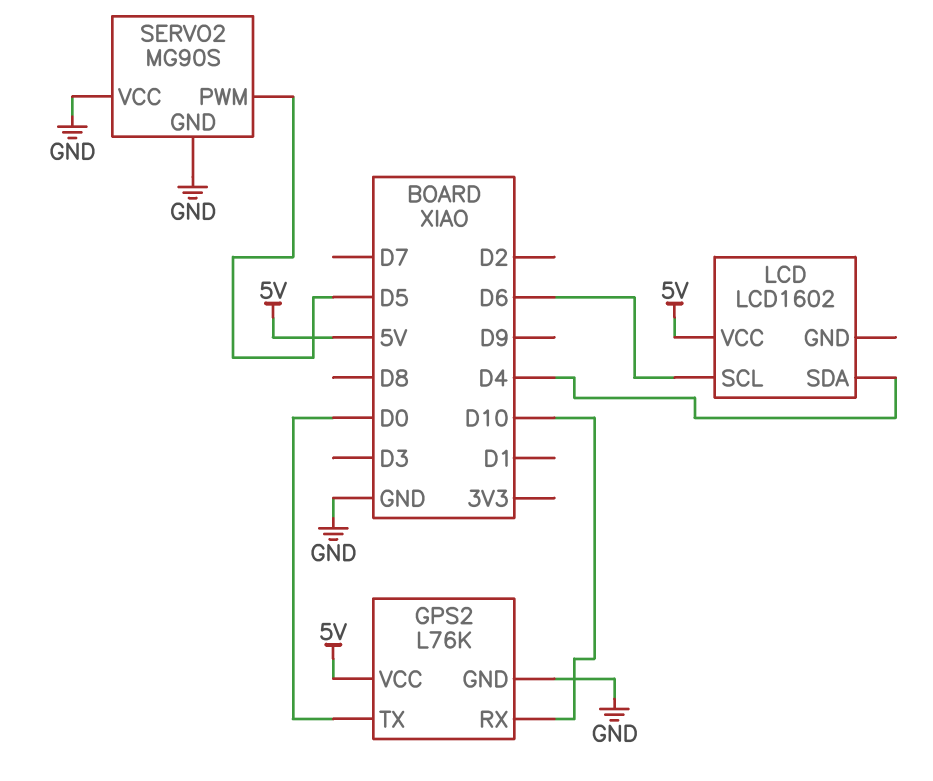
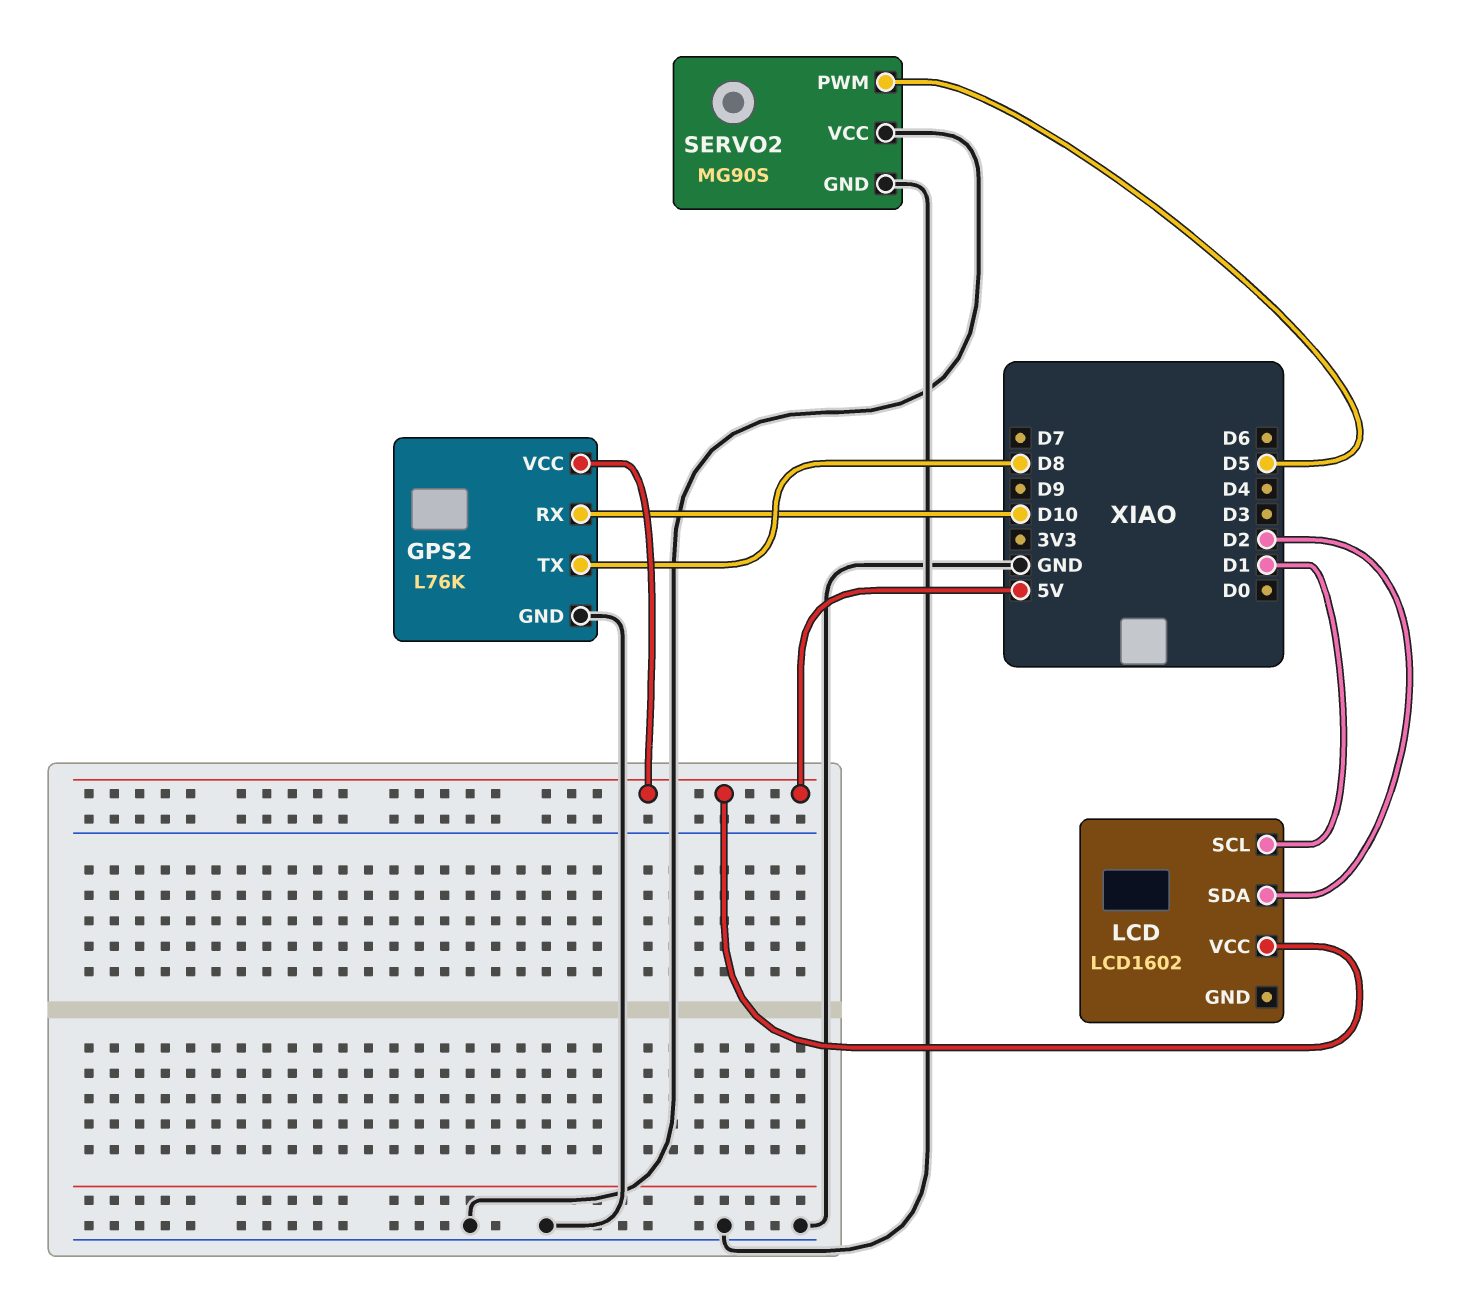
GPS2 pin TX: D0 -> D8
LCD pin SCL: D6 -> D1
LCD pin SDA: D4 -> D2

